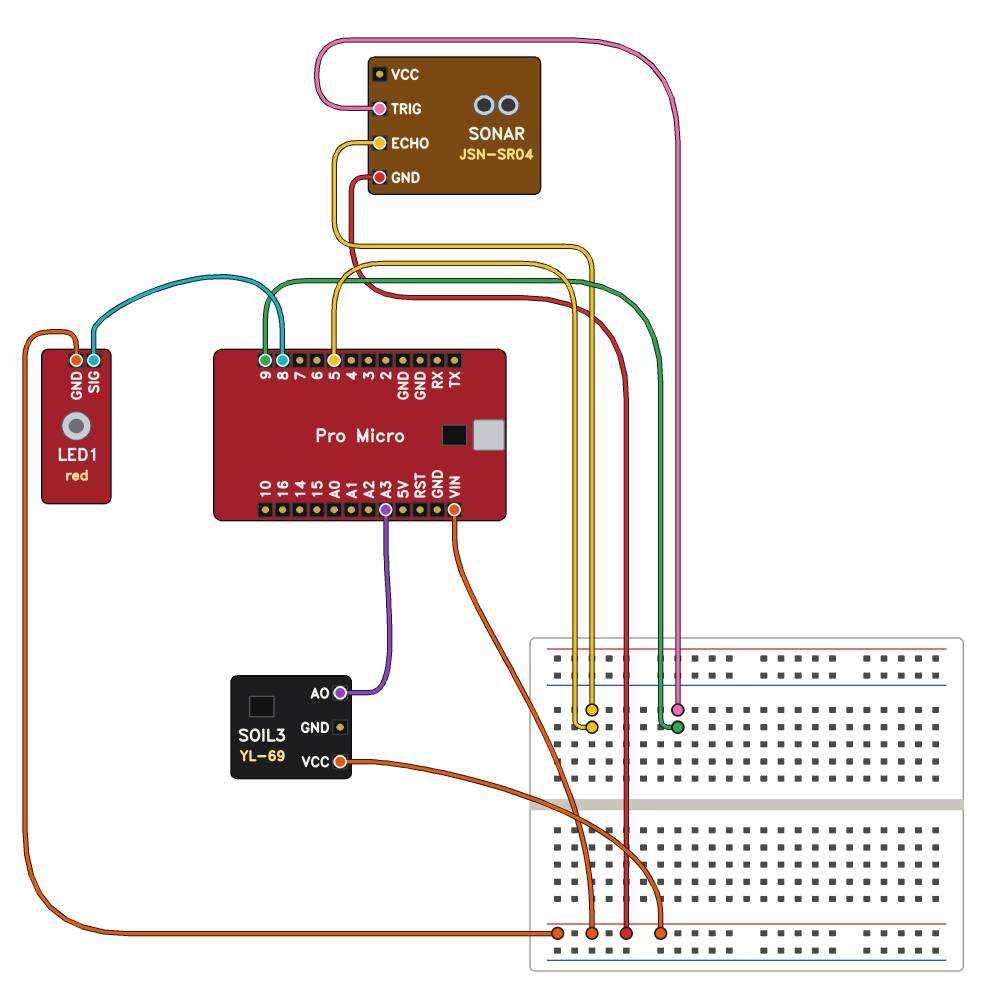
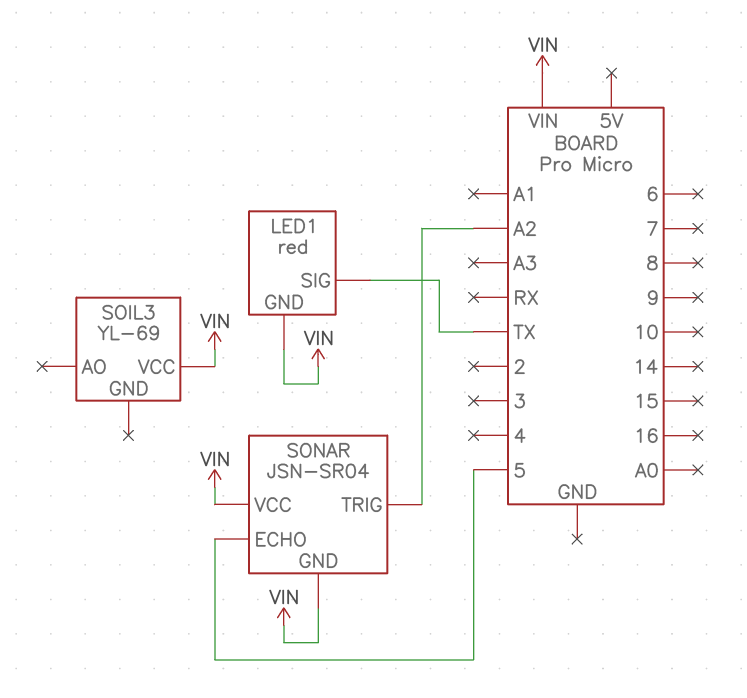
LED1 pin SIG: 8 -> TX
SOIL3 pin AO: A3 -> none
SONAR pin TRIG: 9 -> A2
SONAR pin VCC: none -> VIN

